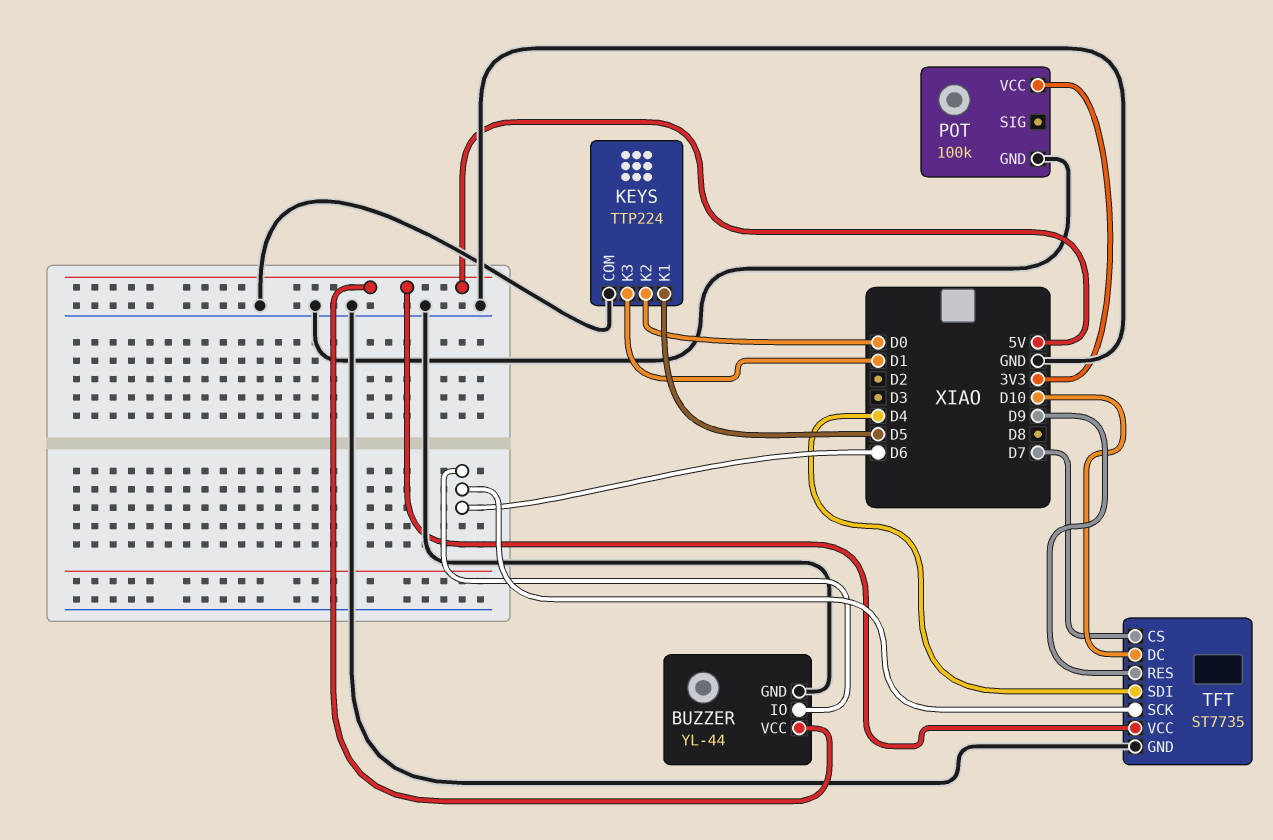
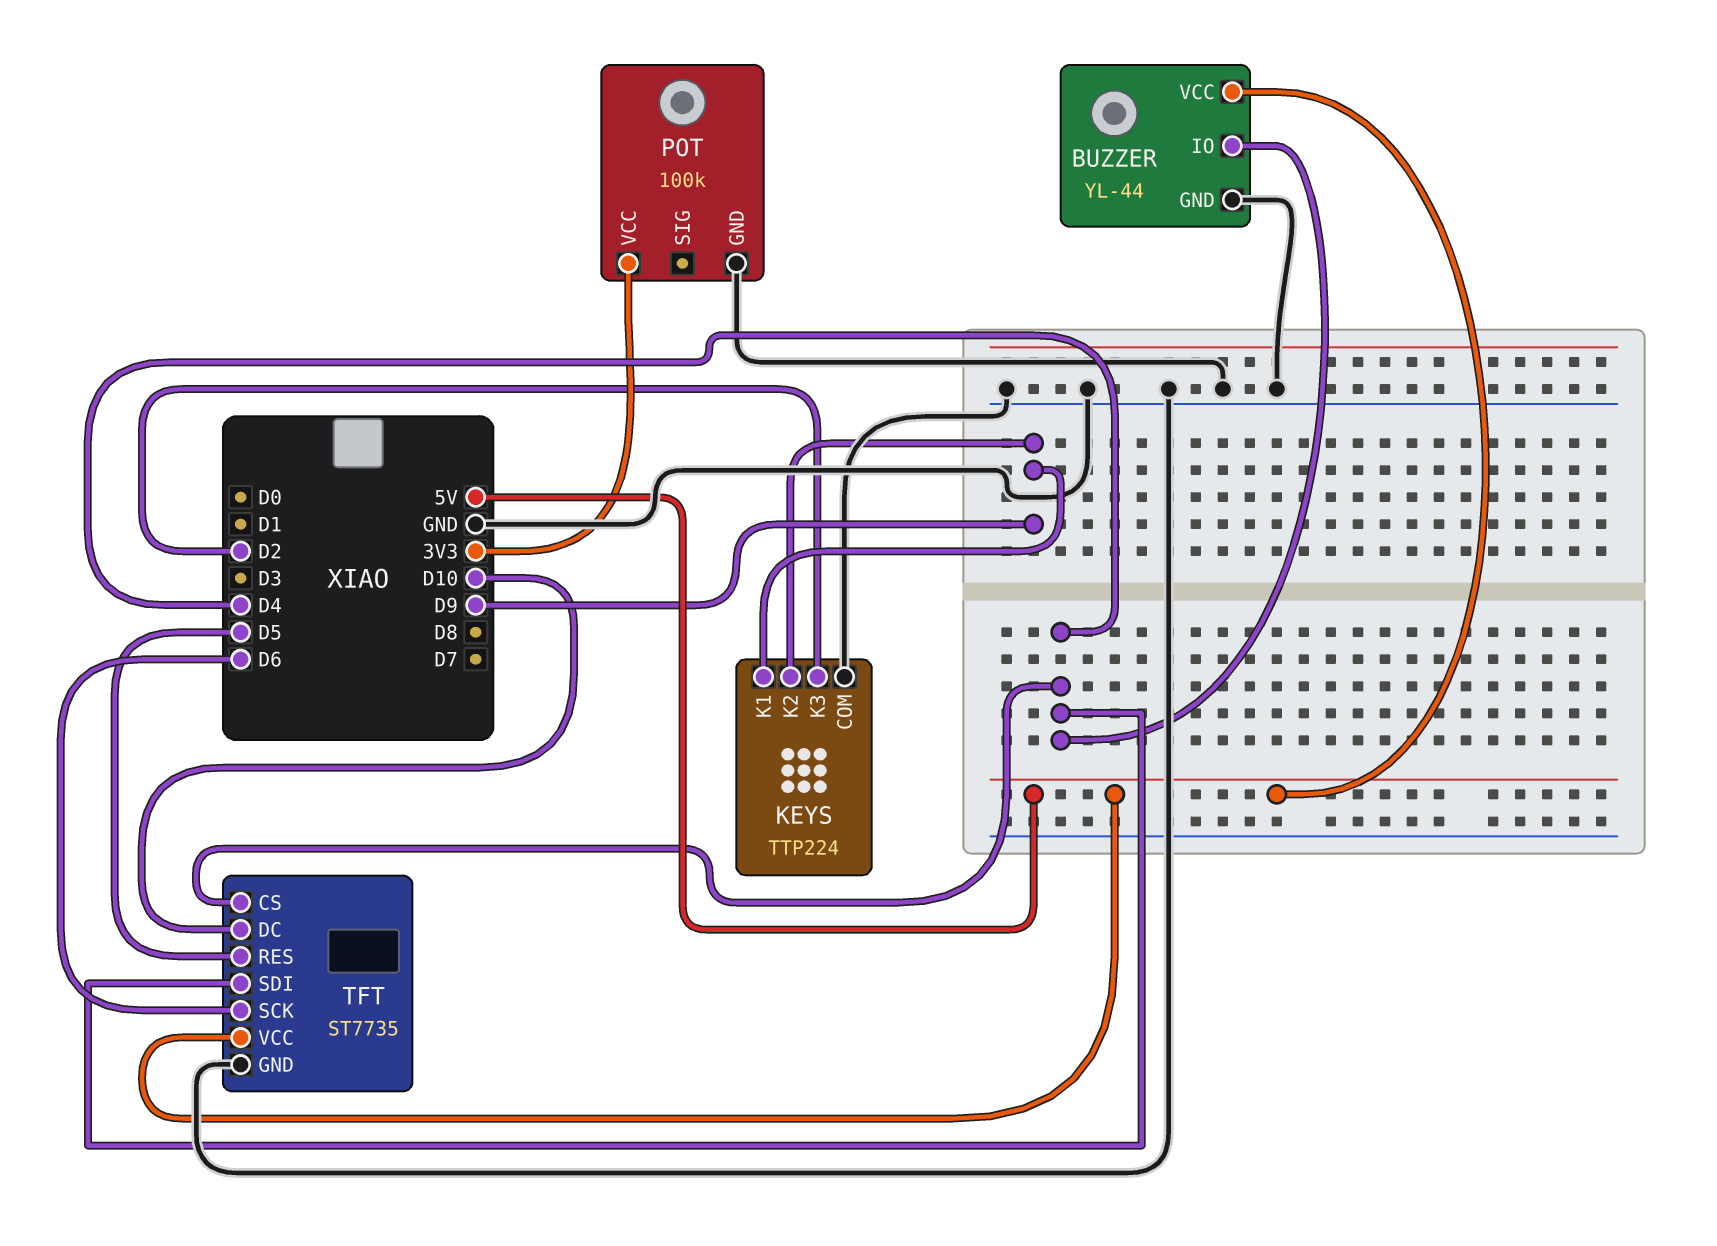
BUZZER pin IO: D6 -> D4
KEYS pin K1: D5 -> D9
KEYS pin K2: D0 -> D9
KEYS pin K3: D1 -> D2
TFT pin CS: D7 -> D4
TFT pin RES: D9 -> D5

